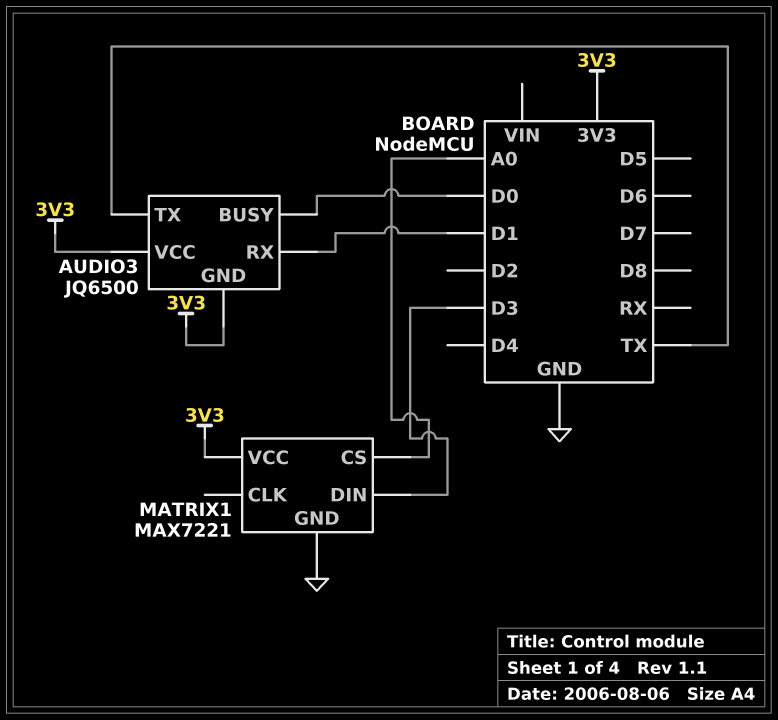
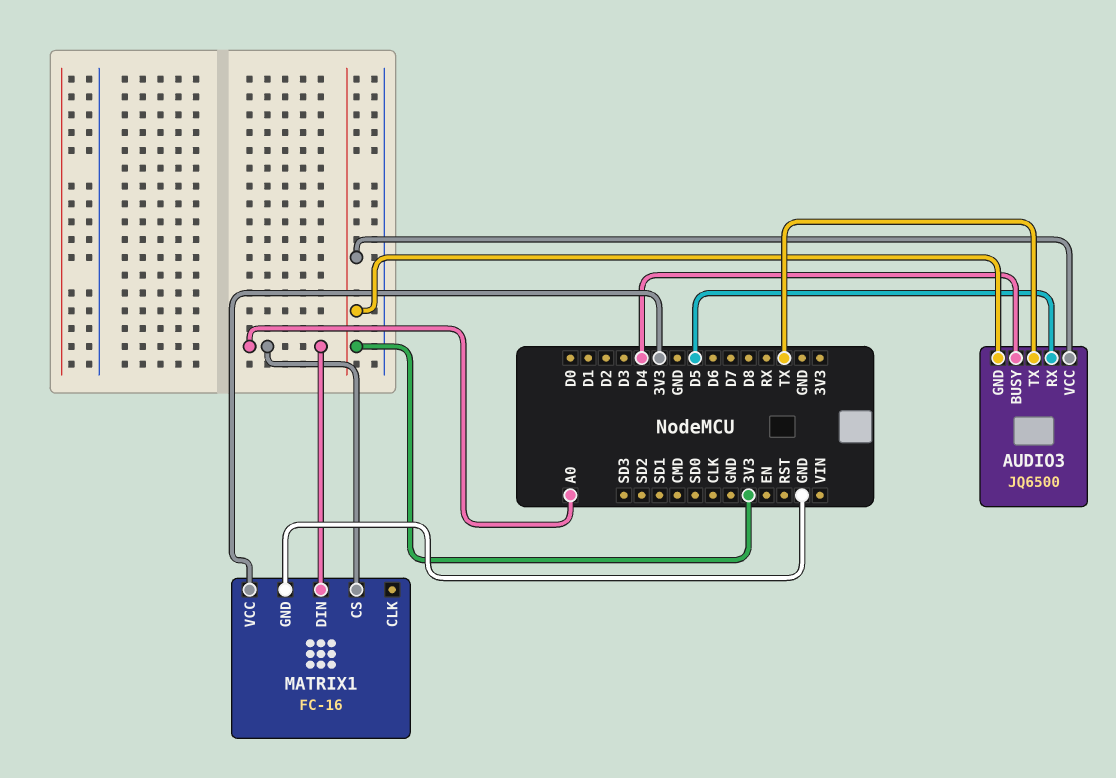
AUDIO3 pin BUSY: D0 -> D4
AUDIO3 pin RX: D1 -> D5
MATRIX1: MAX7221 -> FC-16
MATRIX1 pin DIN: D3 -> A0

